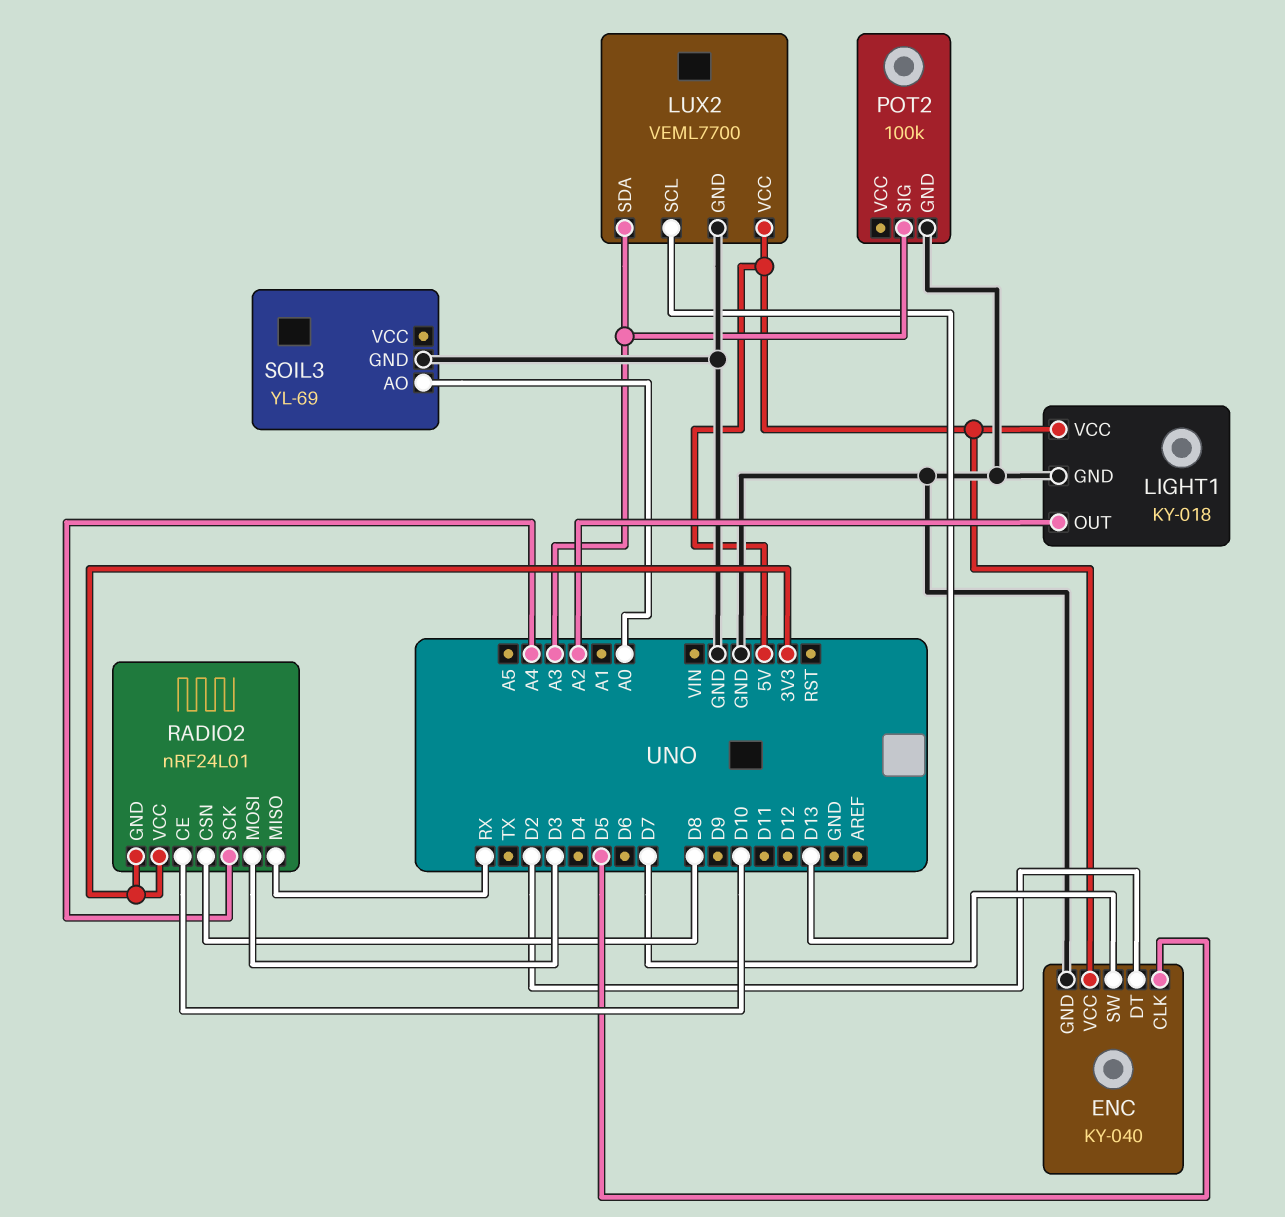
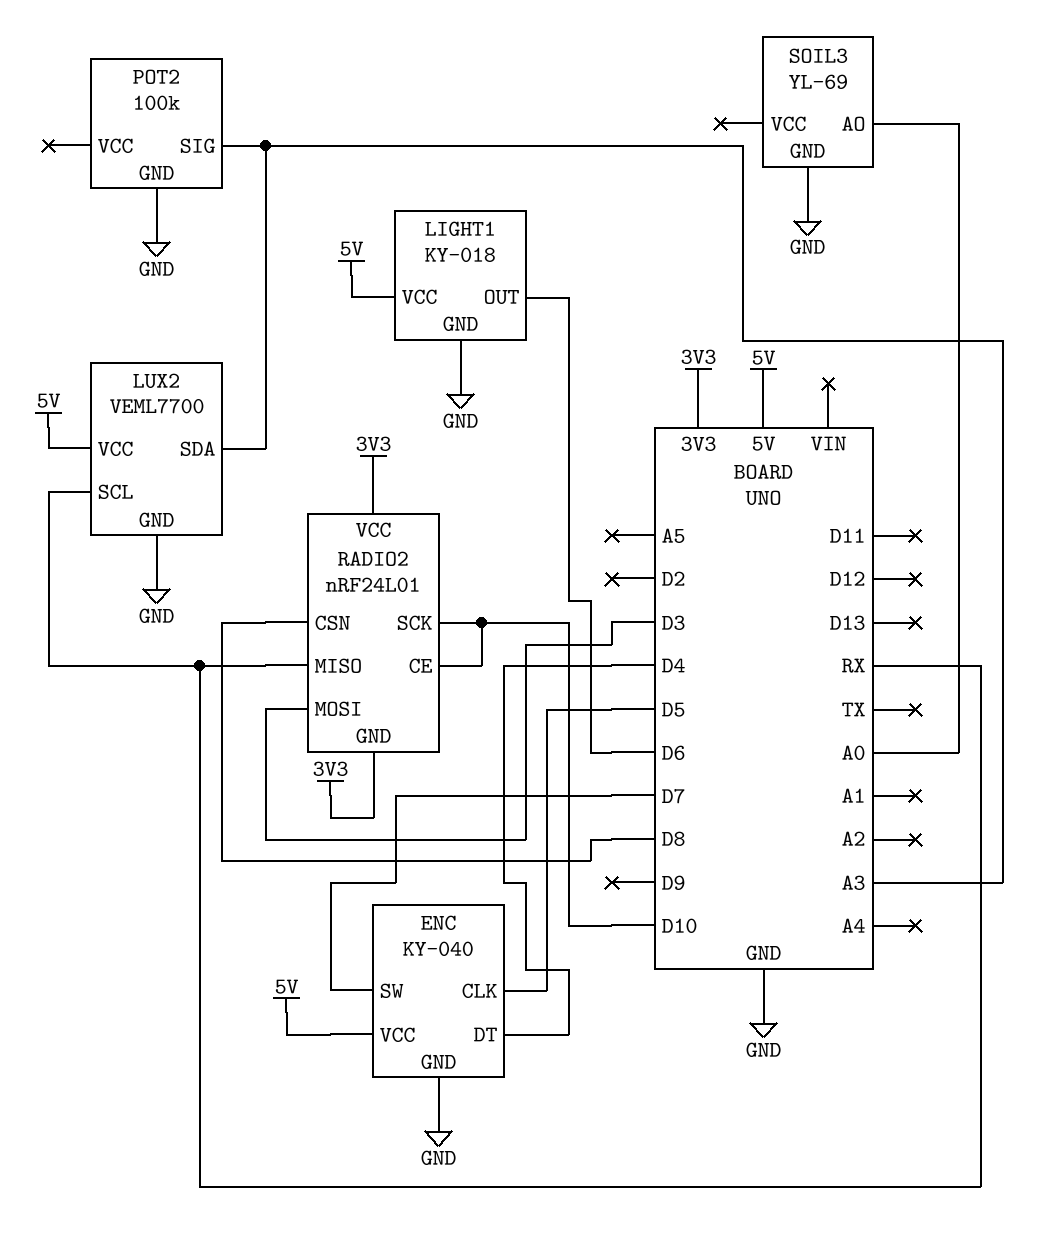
ENC pin DT: D2 -> D4
LIGHT1 pin OUT: A2 -> D6
LUX2 pin SCL: D13 -> RX
RADIO2 pin SCK: A4 -> D10

